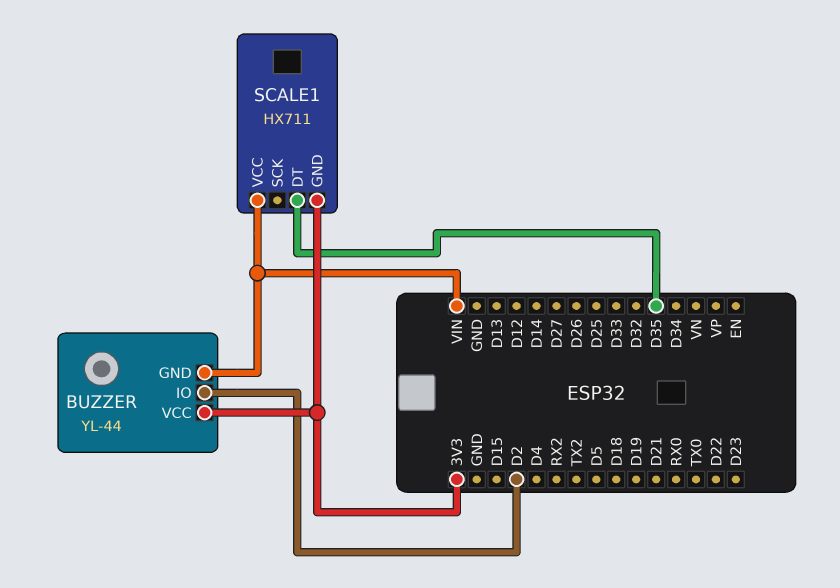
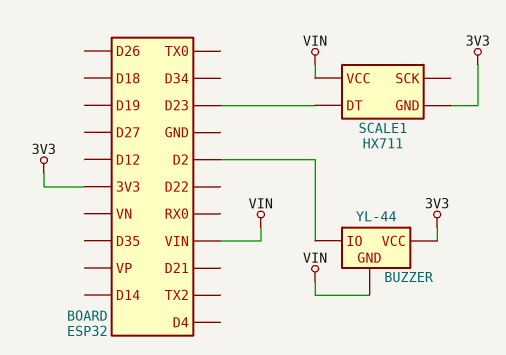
SCALE1 pin DT: D35 -> D23

